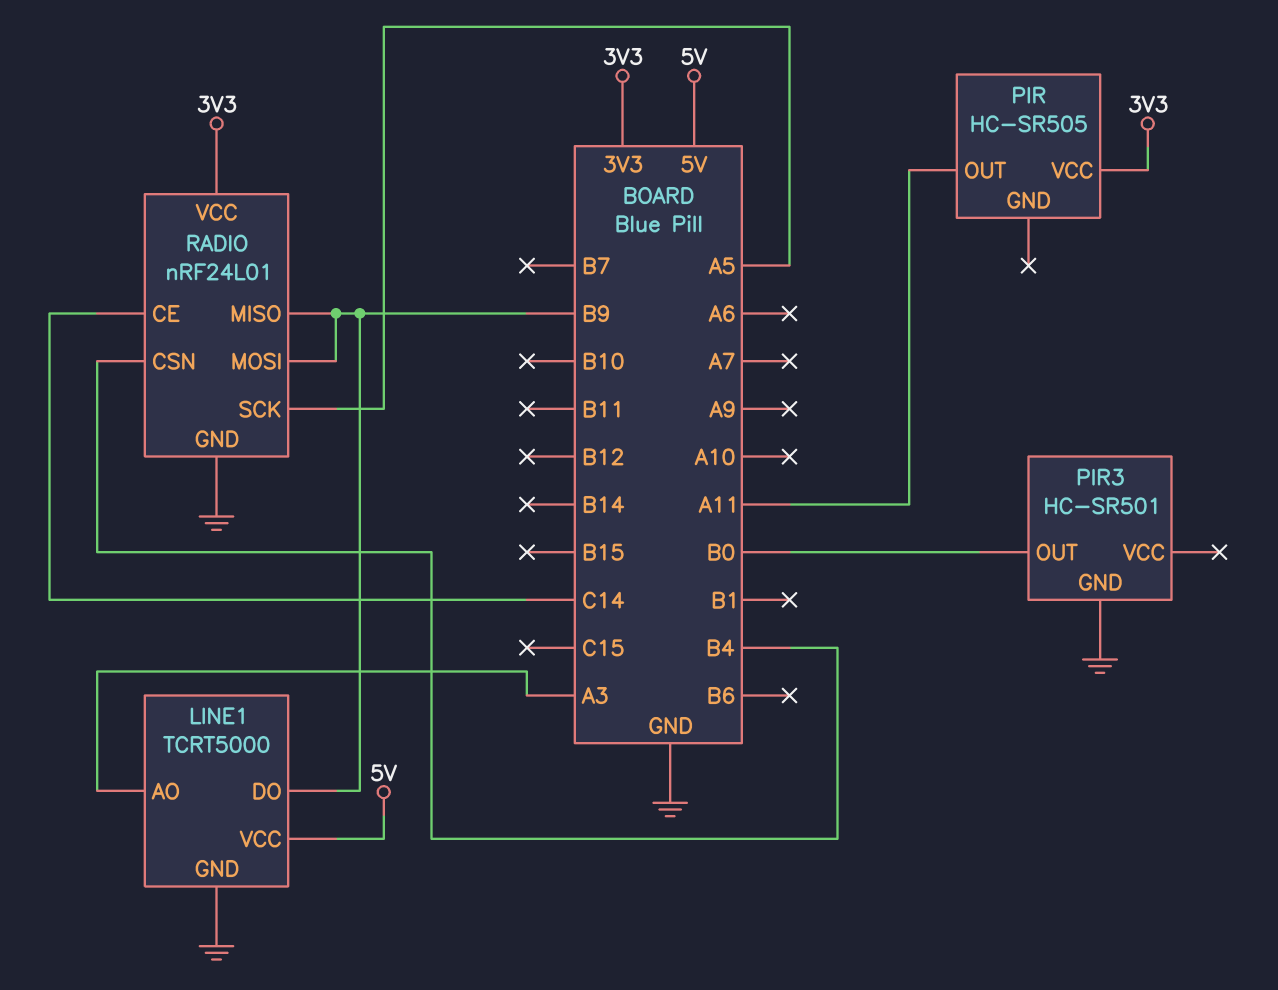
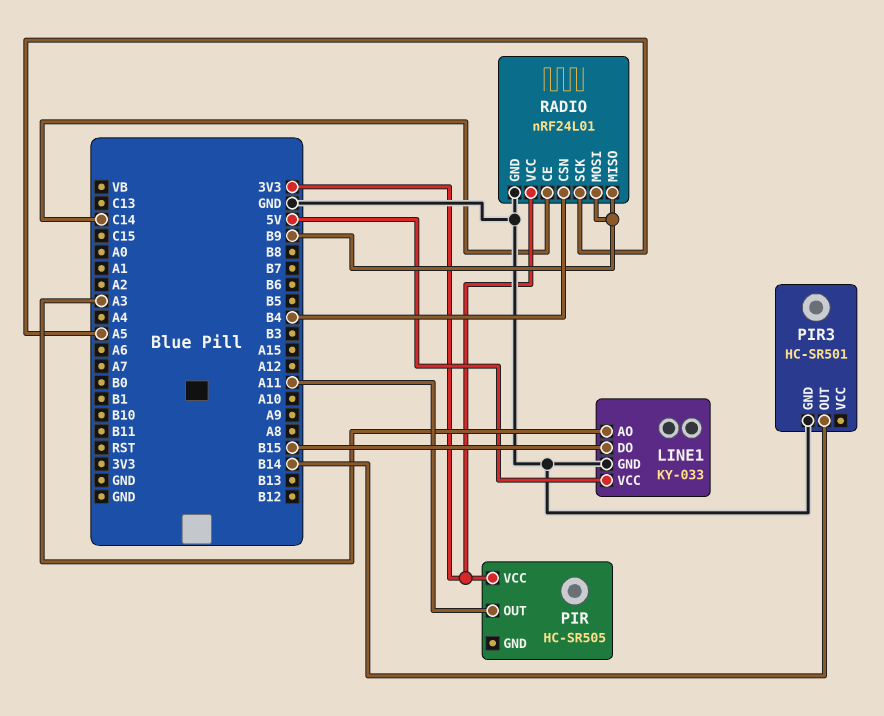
LINE1: TCRT5000 -> KY-033
LINE1 pin DO: B9 -> B15
PIR3 pin OUT: B0 -> B14

